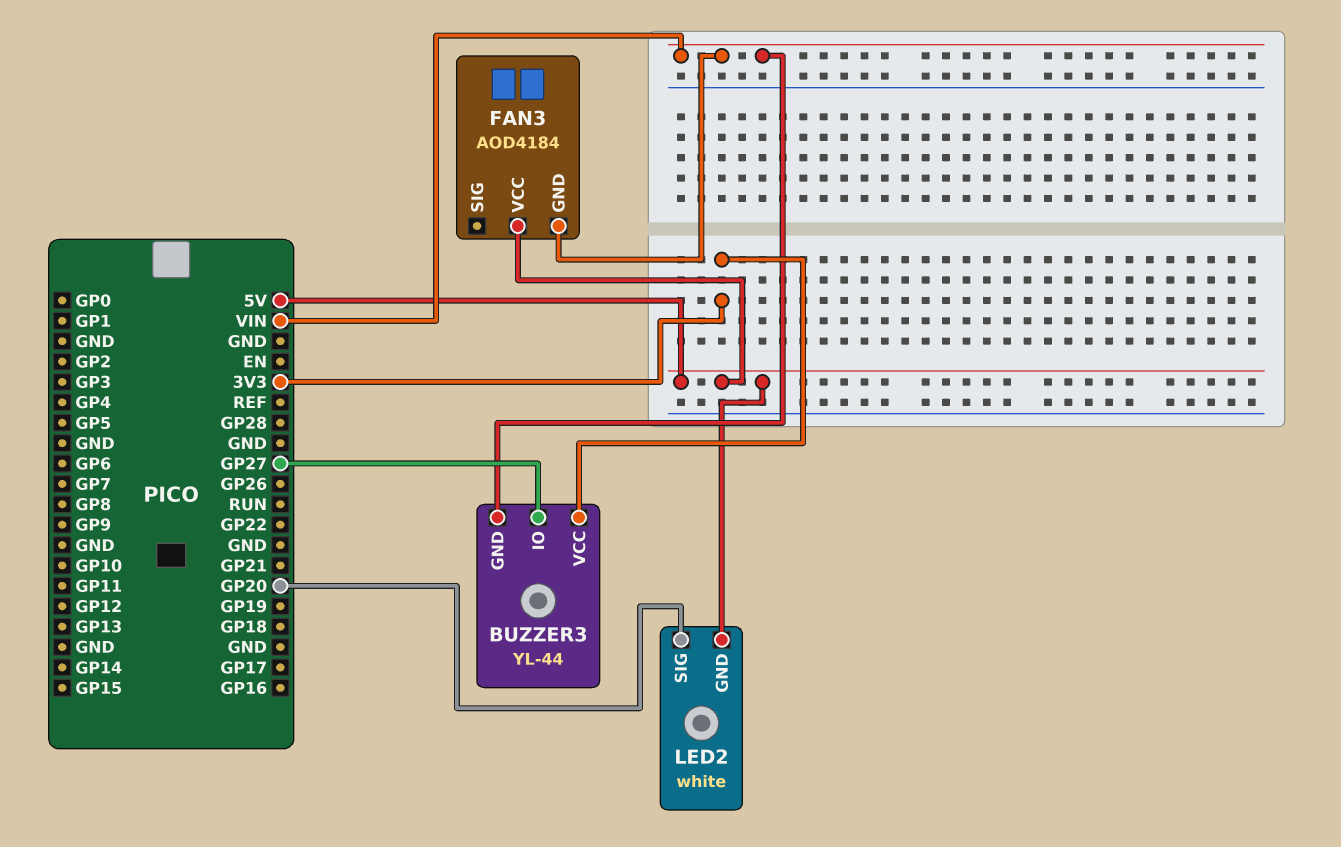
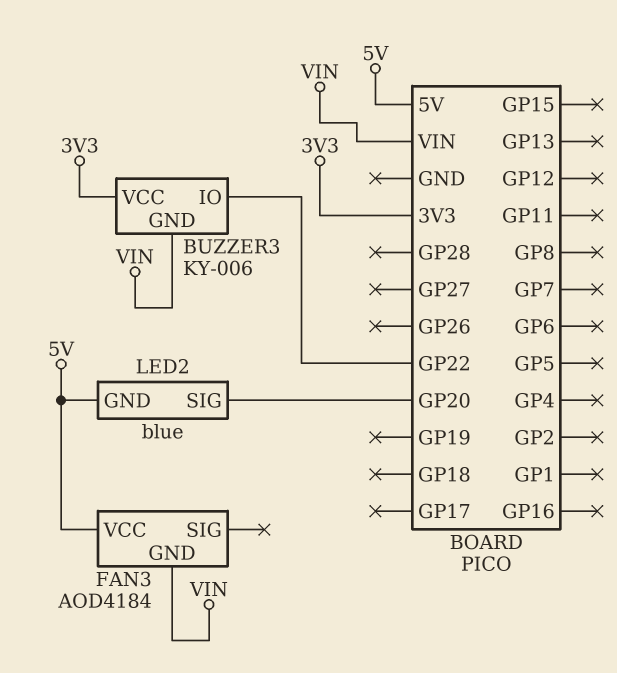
BUZZER3: YL-44 -> KY-006
BUZZER3 pin IO: GP27 -> GP22
LED2: white -> blue

